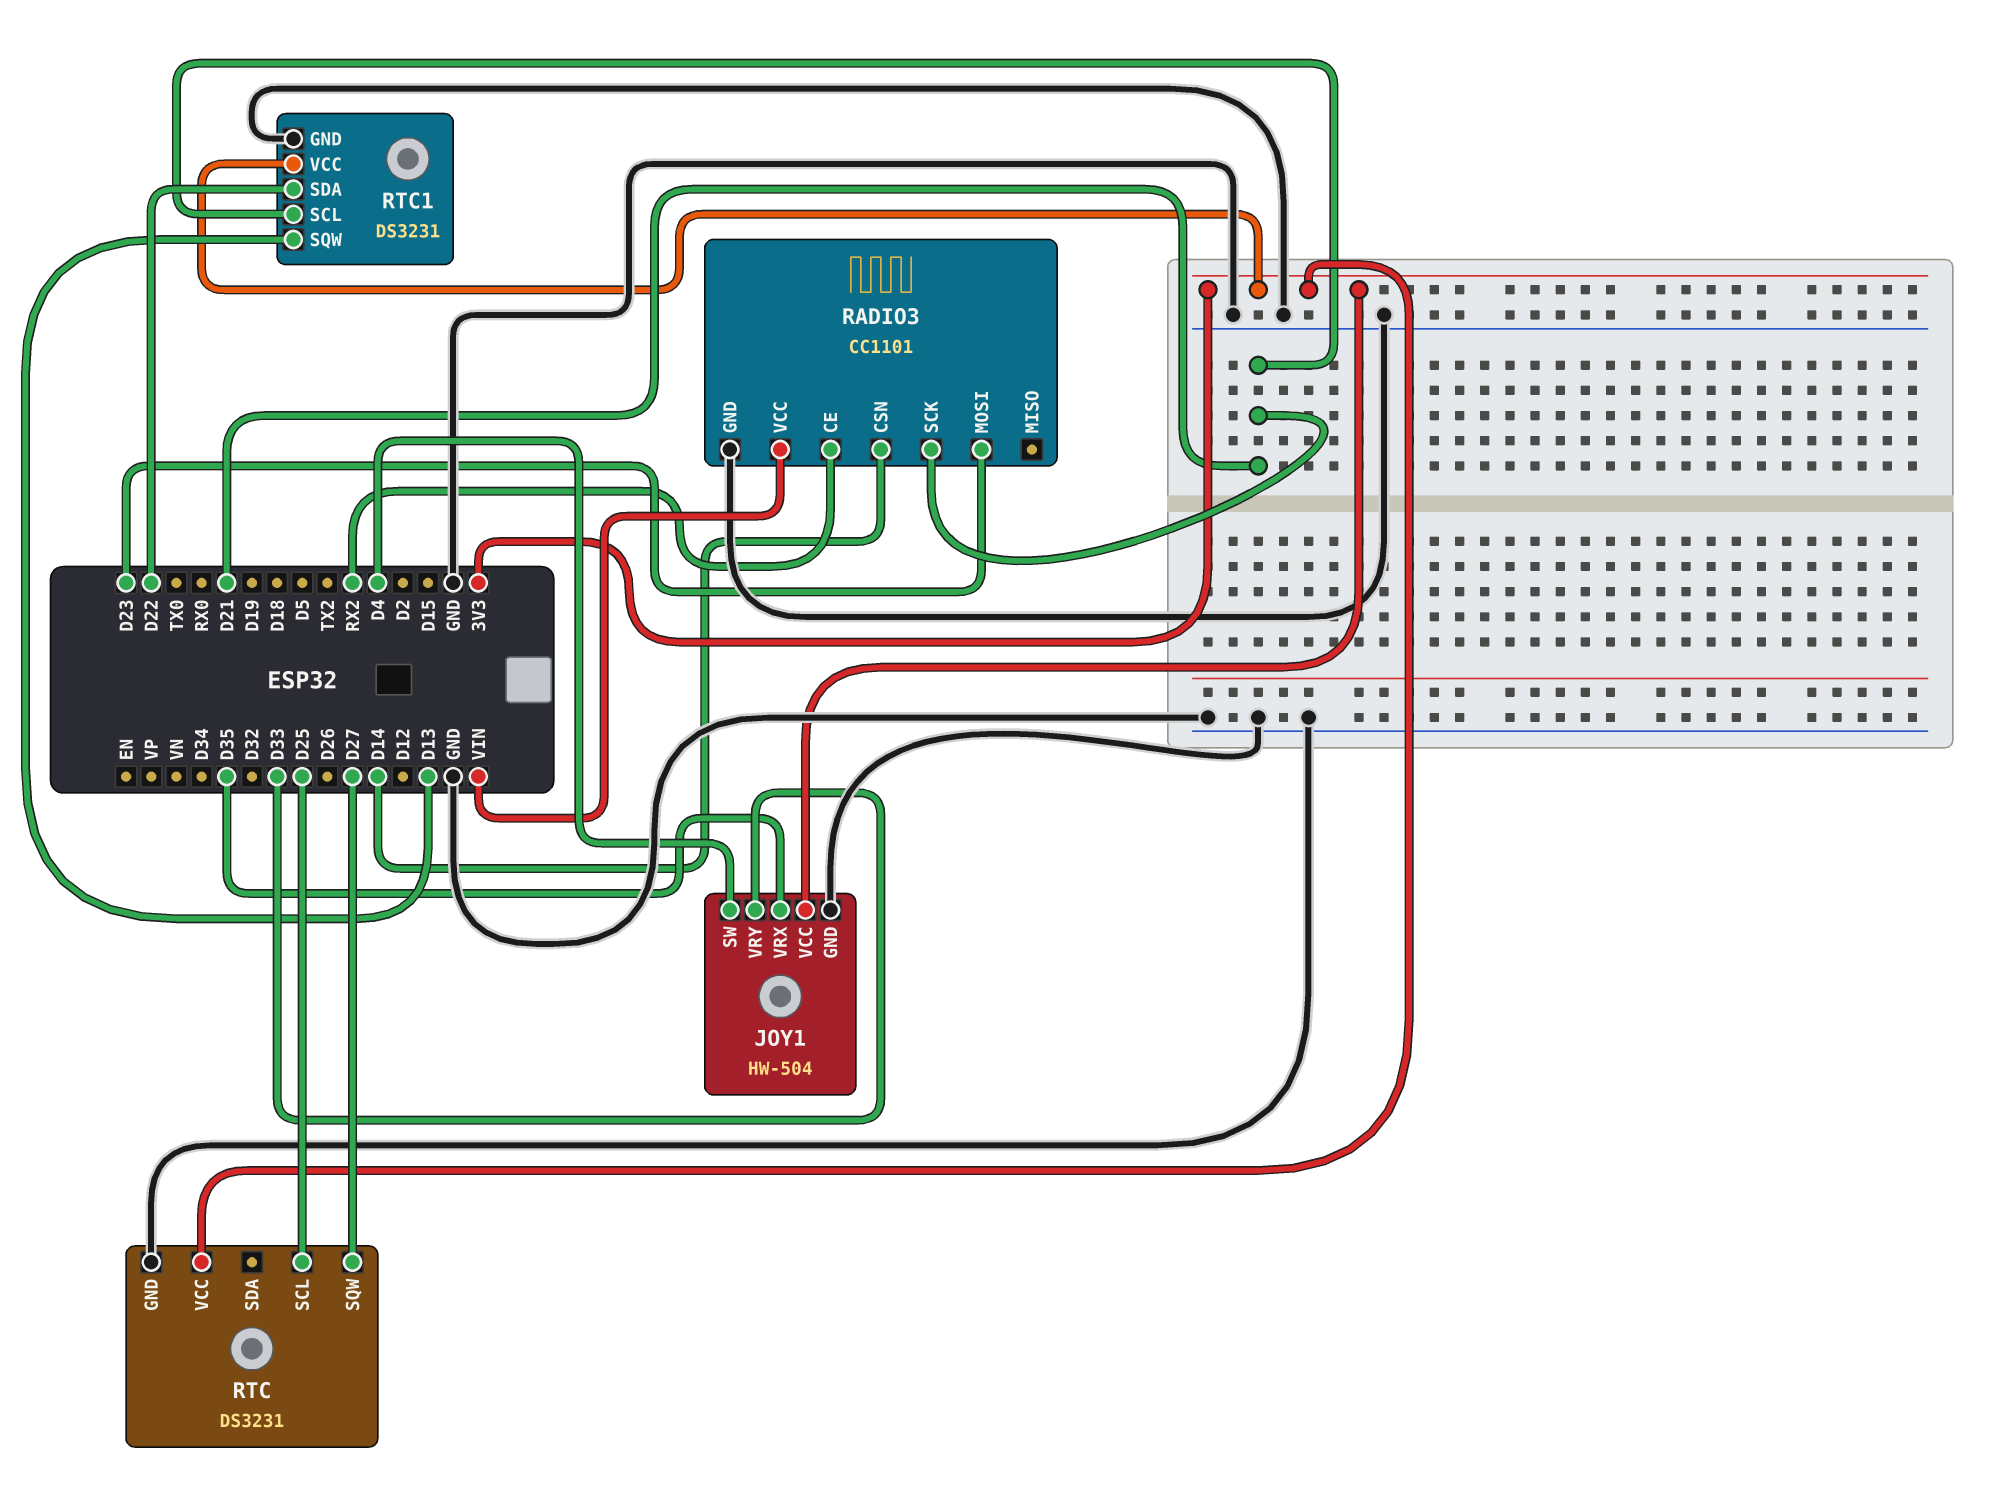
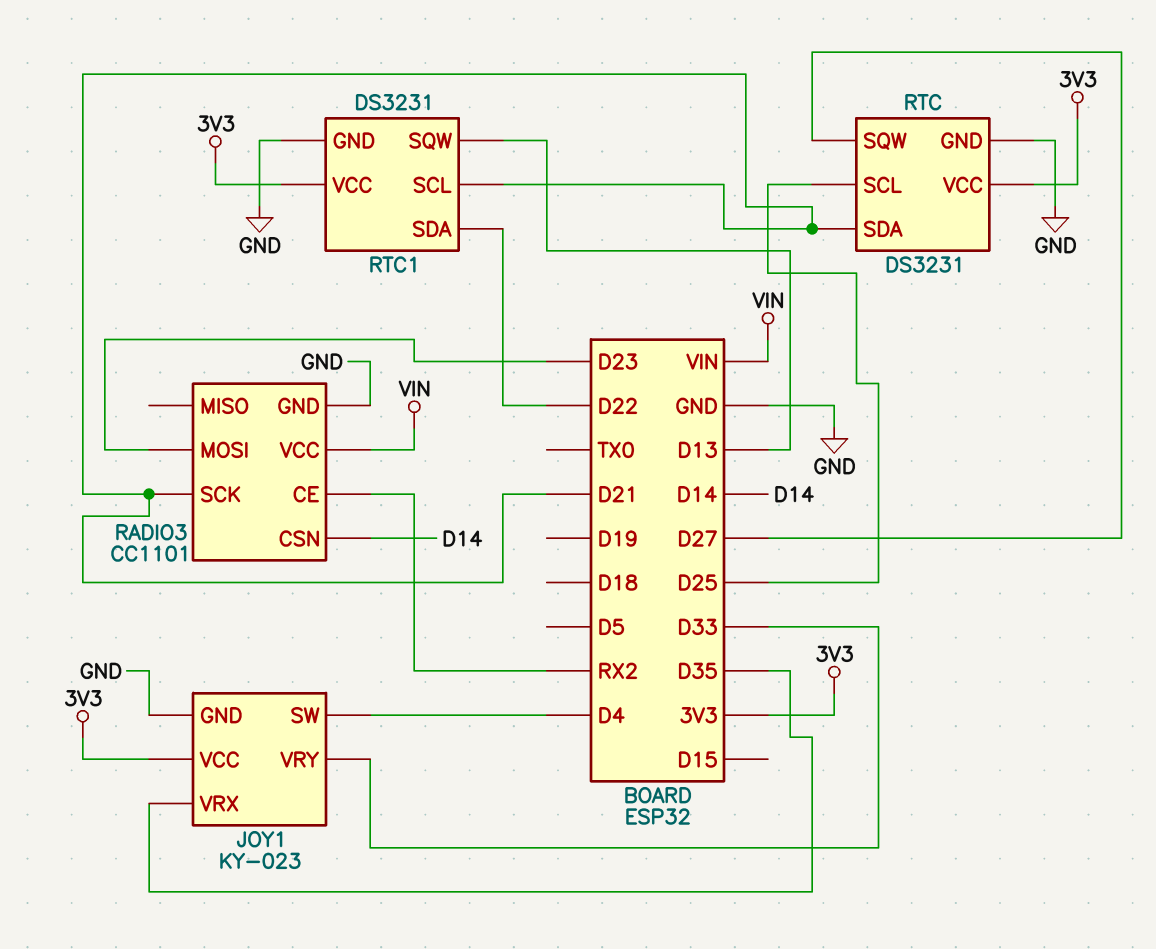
JOY1: HW-504 -> KY-023
RTC pin SDA: none -> D21

